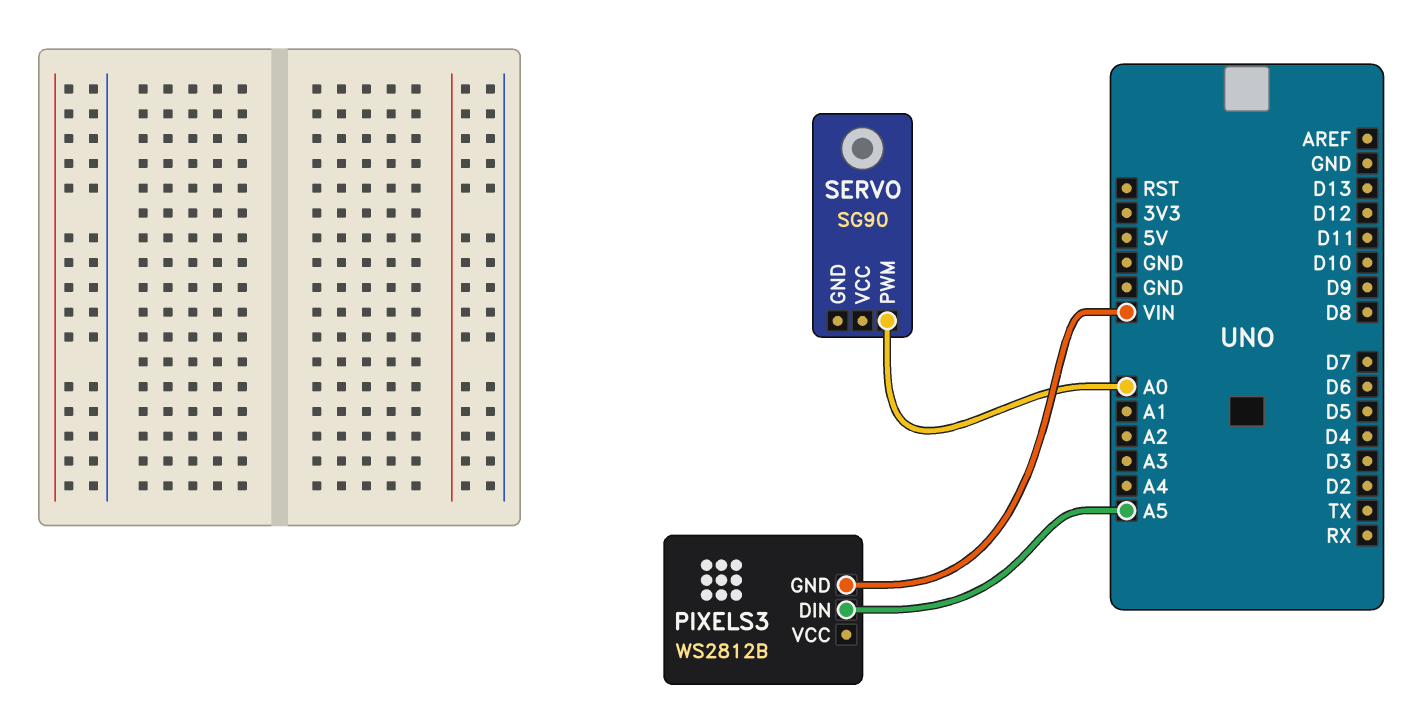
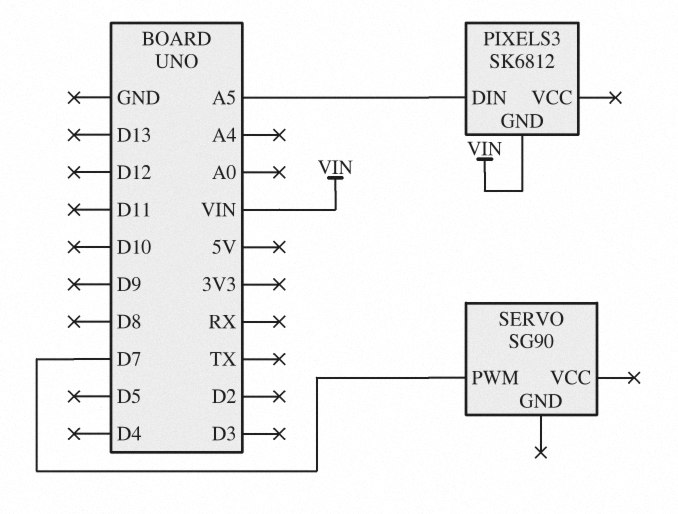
PIXELS3: WS2812B -> SK6812
SERVO pin PWM: A0 -> D7

